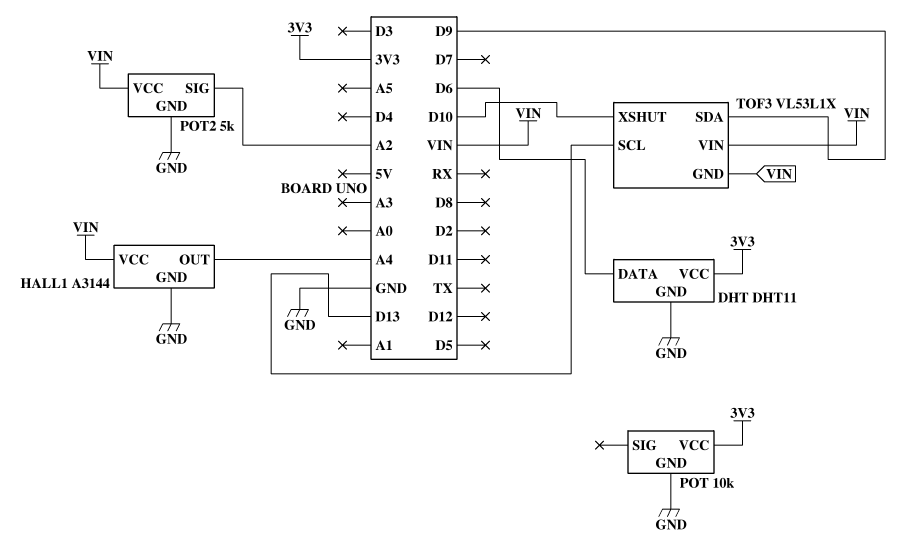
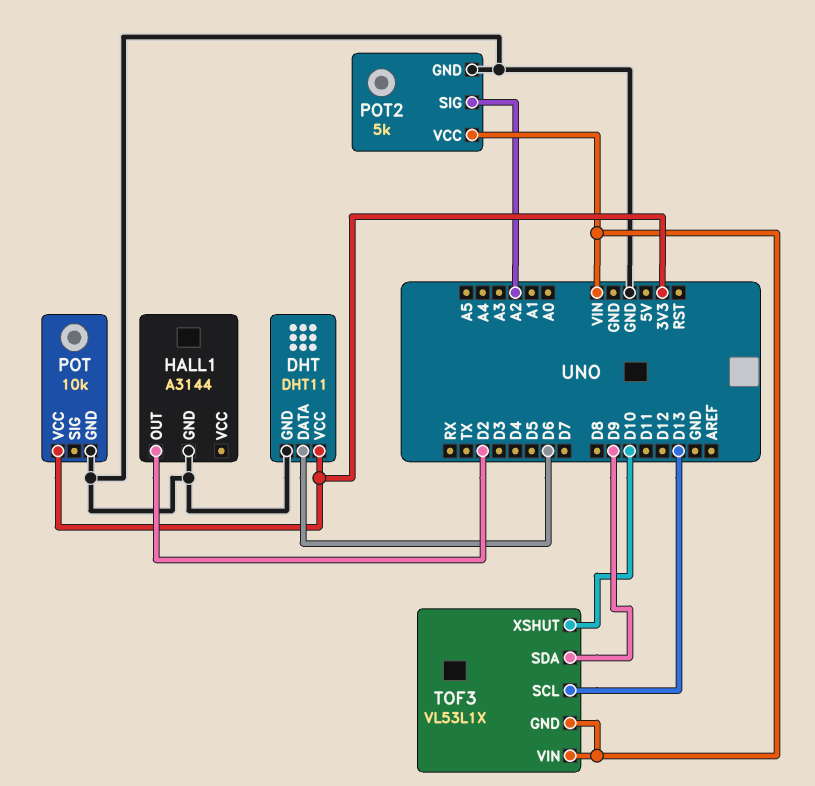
HALL1 pin OUT: A4 -> D2
HALL1 pin VCC: VIN -> none

